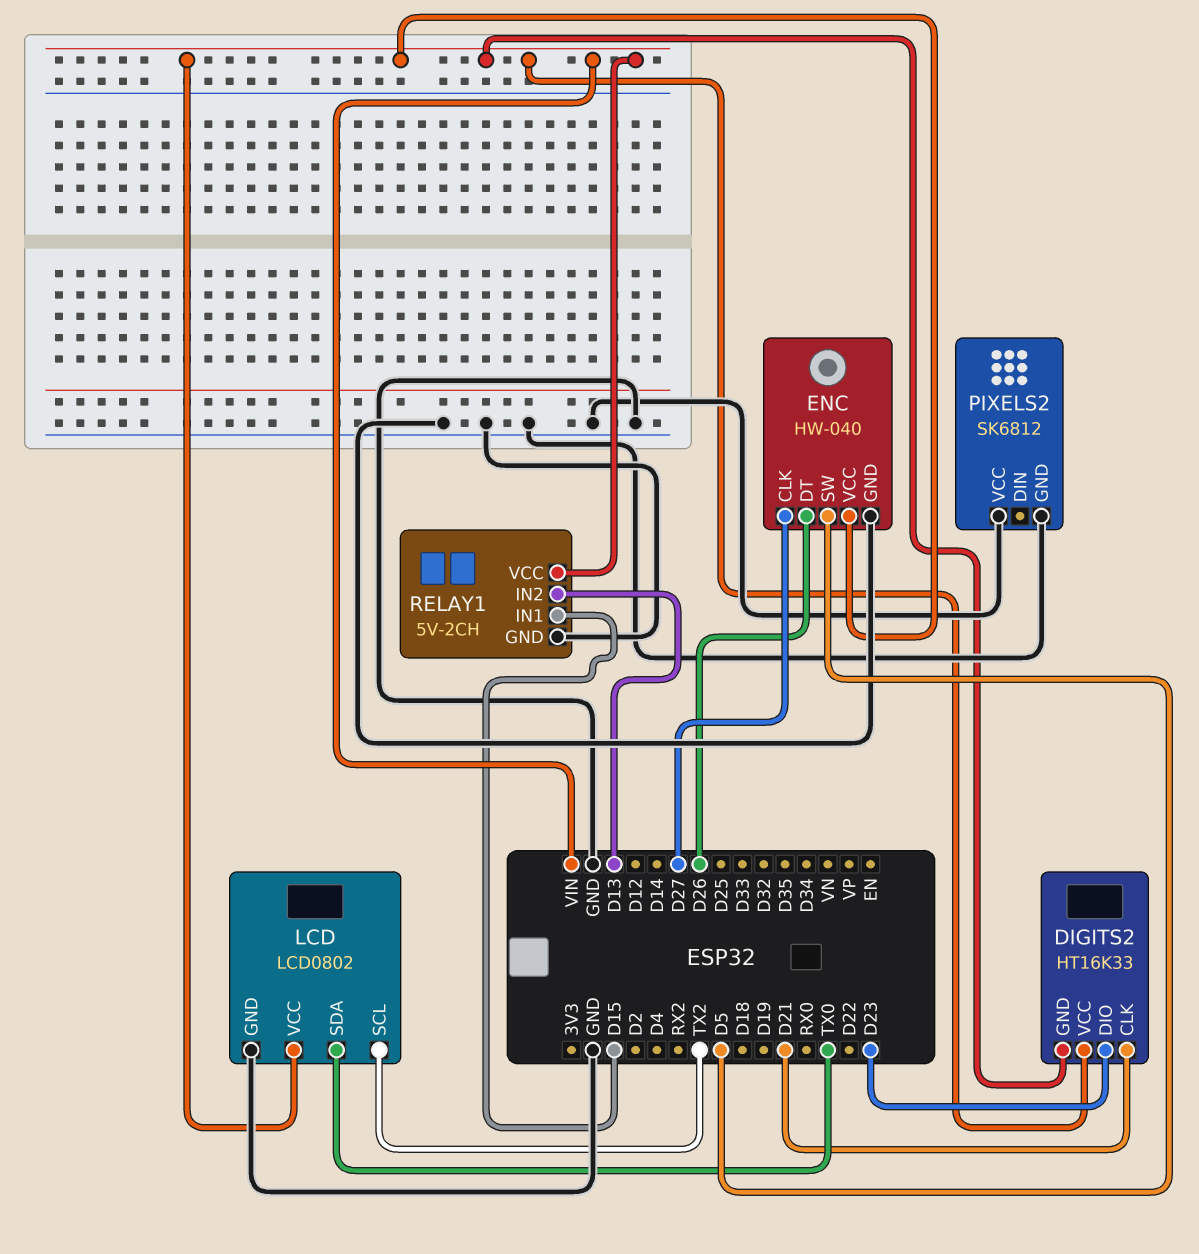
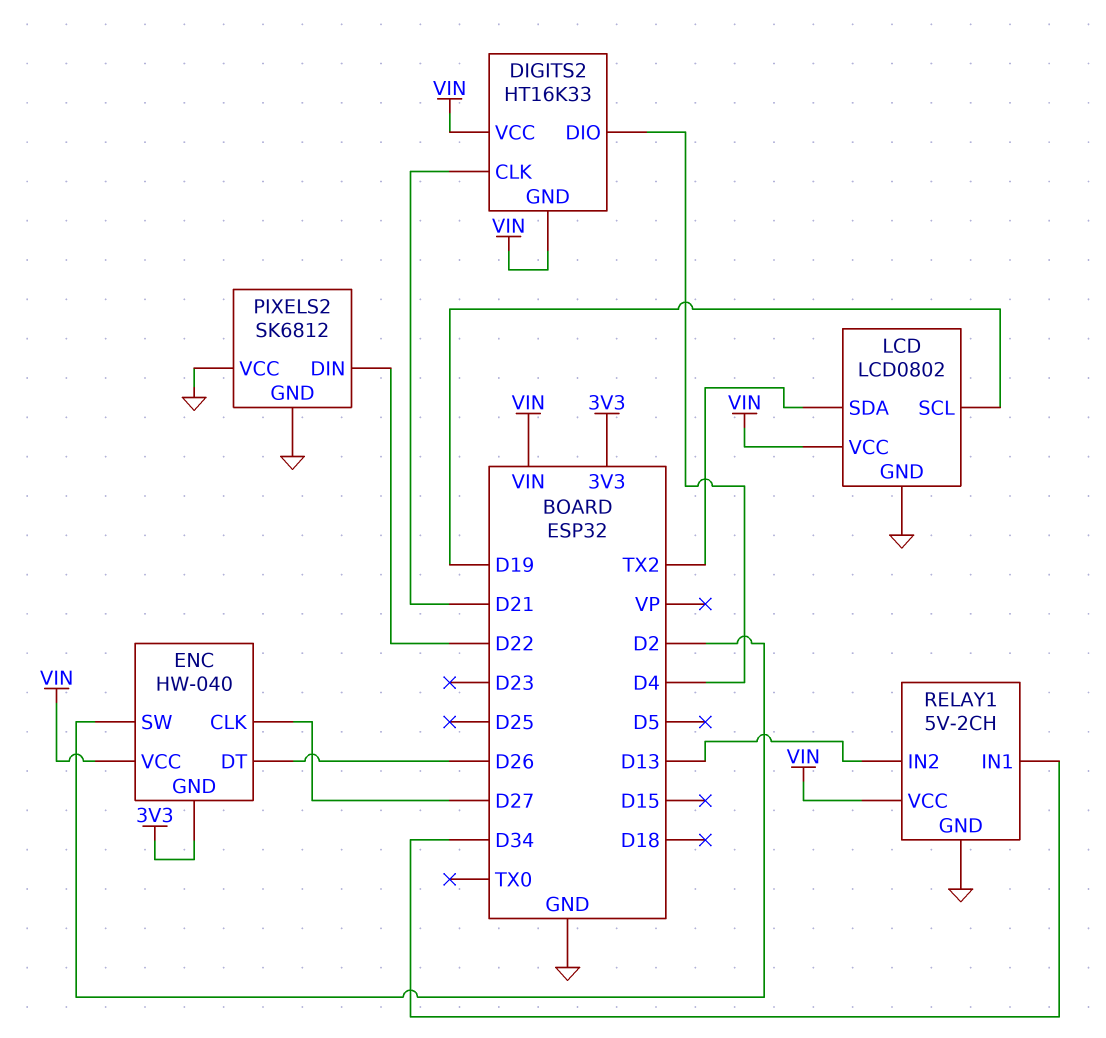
DIGITS2 pin DIO: D23 -> D4
ENC pin GND: GND -> 3V3
ENC pin SW: D5 -> D2
LCD pin SCL: TX2 -> D19
LCD pin SDA: TX0 -> TX2
PIXELS2 pin DIN: none -> D22
RELAY1 pin IN1: D15 -> D34

